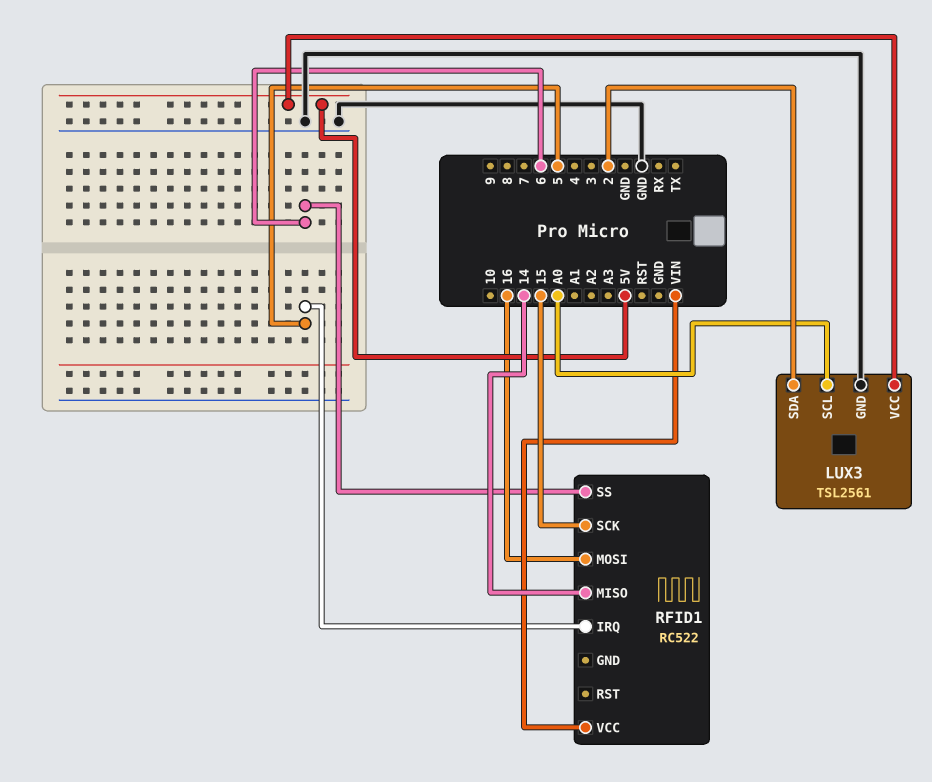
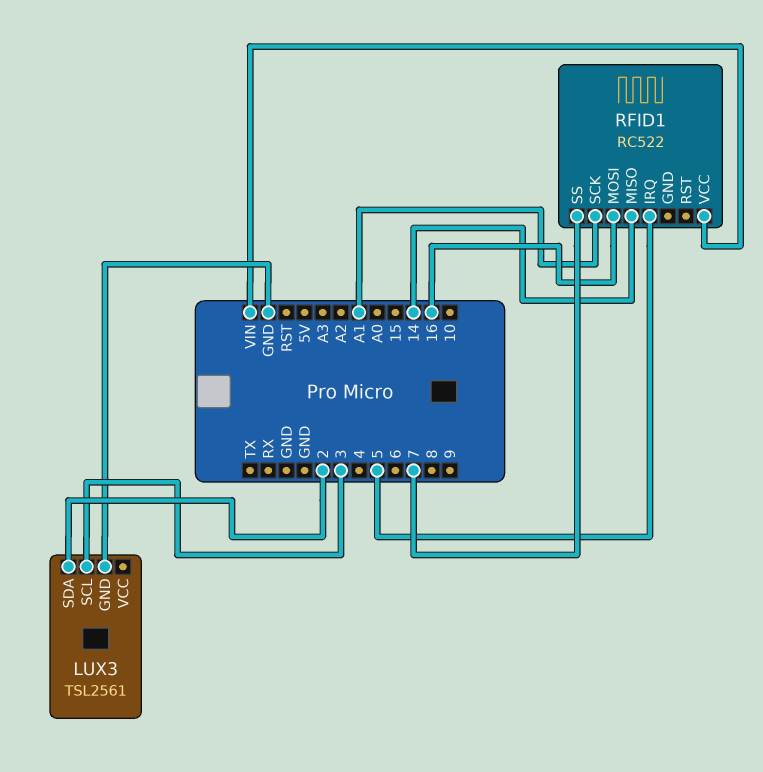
LUX3 pin SCL: A0 -> 3
LUX3 pin VCC: 5V -> none
RFID1 pin SCK: 15 -> A1
RFID1 pin SS: 6 -> 7

